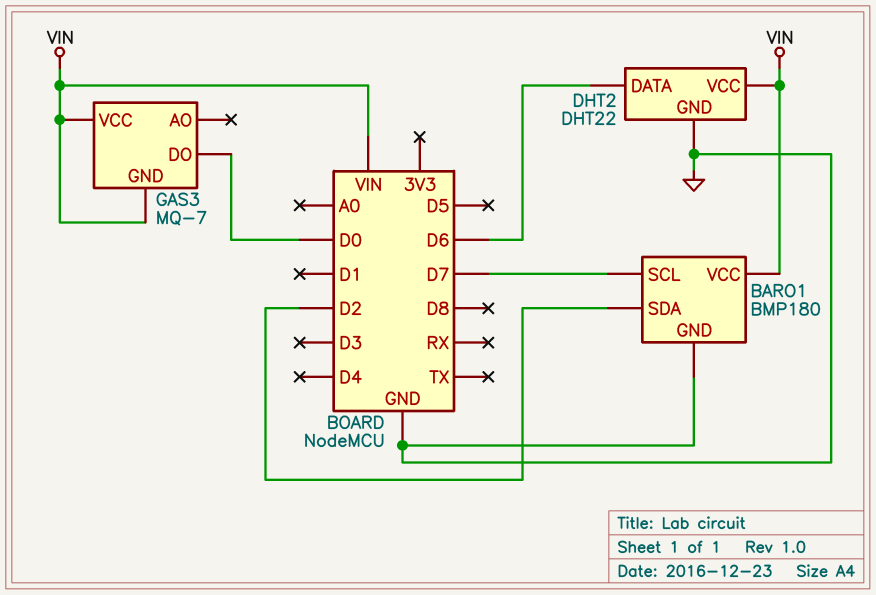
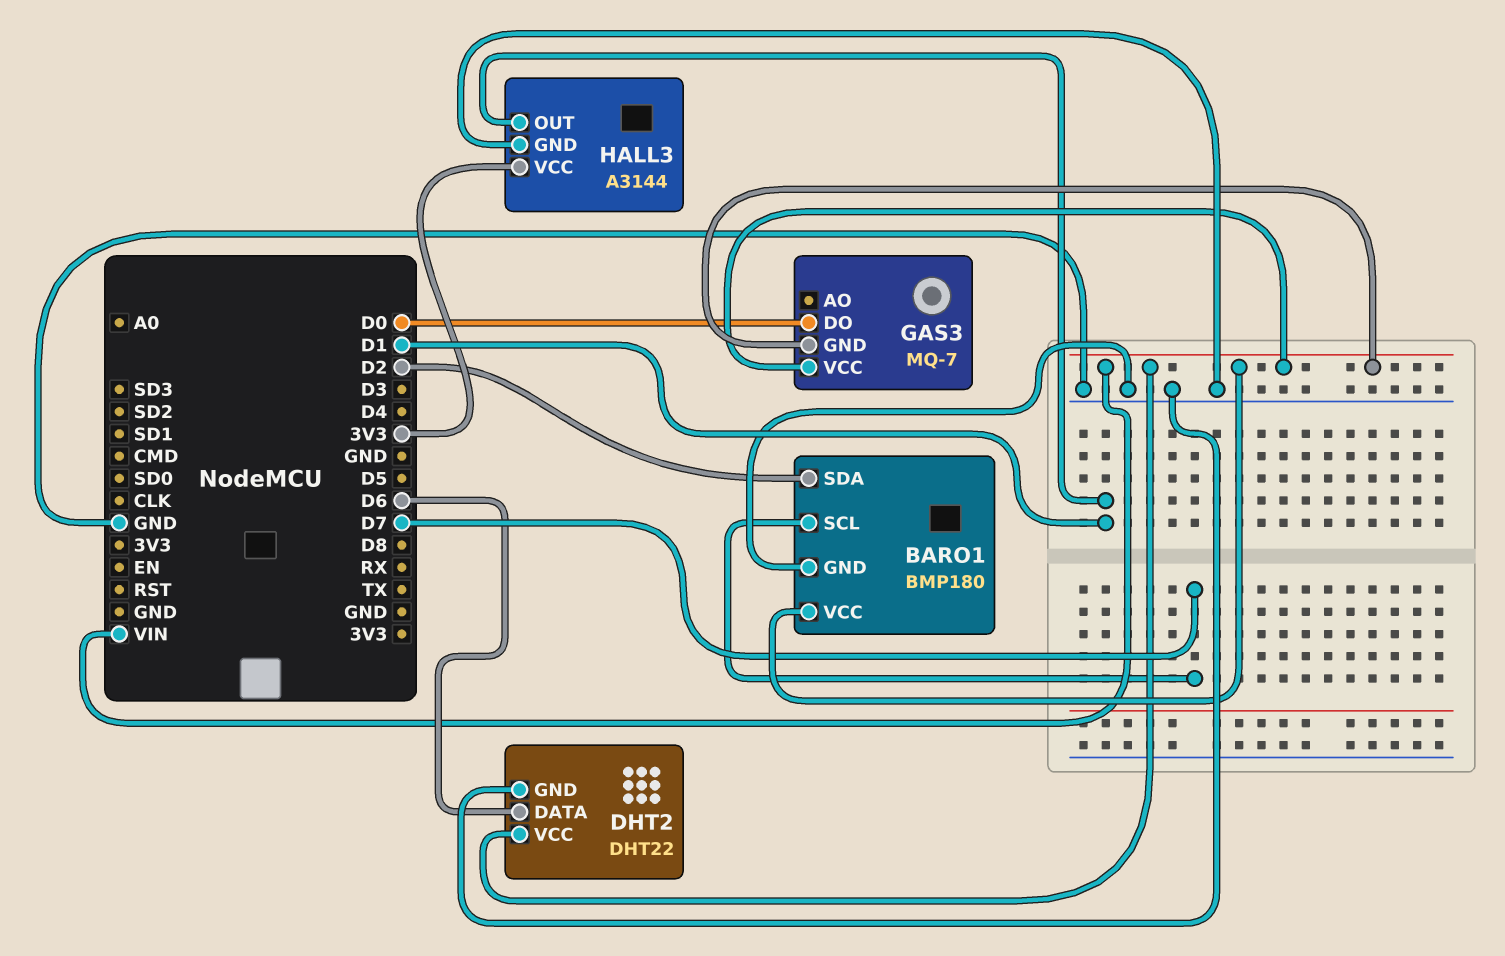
HALL3: none -> A3144
HALL3 pin GND: none -> GND
HALL3 pin OUT: none -> D1
HALL3 pin VCC: none -> 3V3

